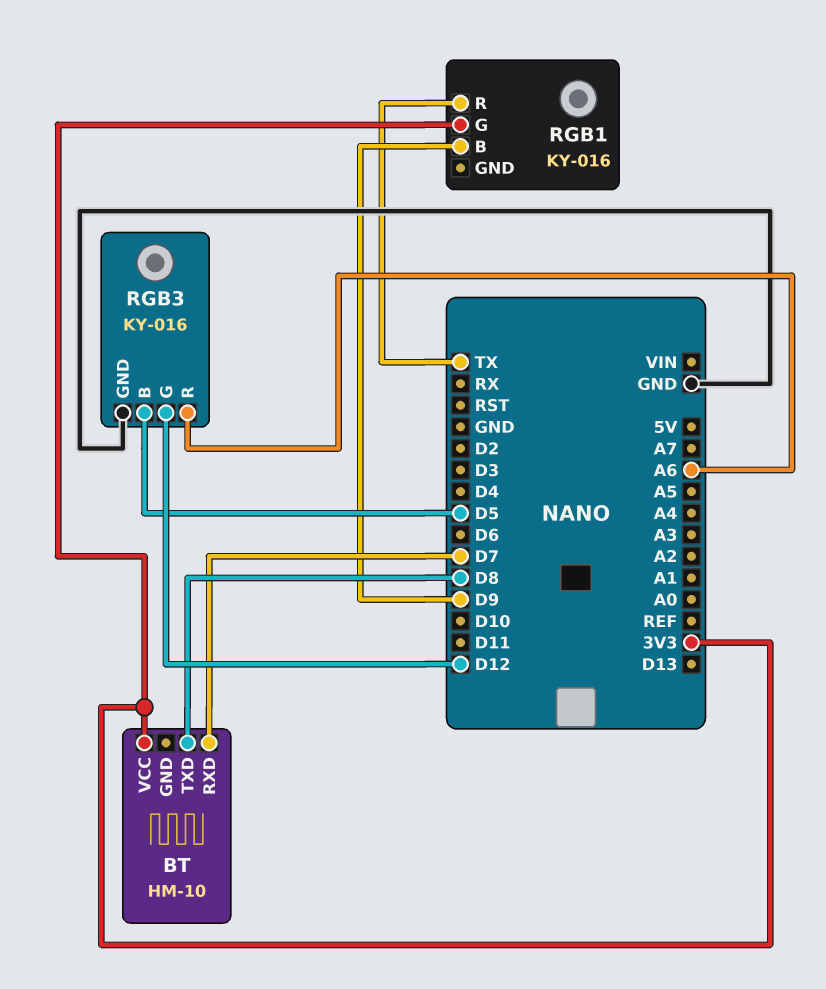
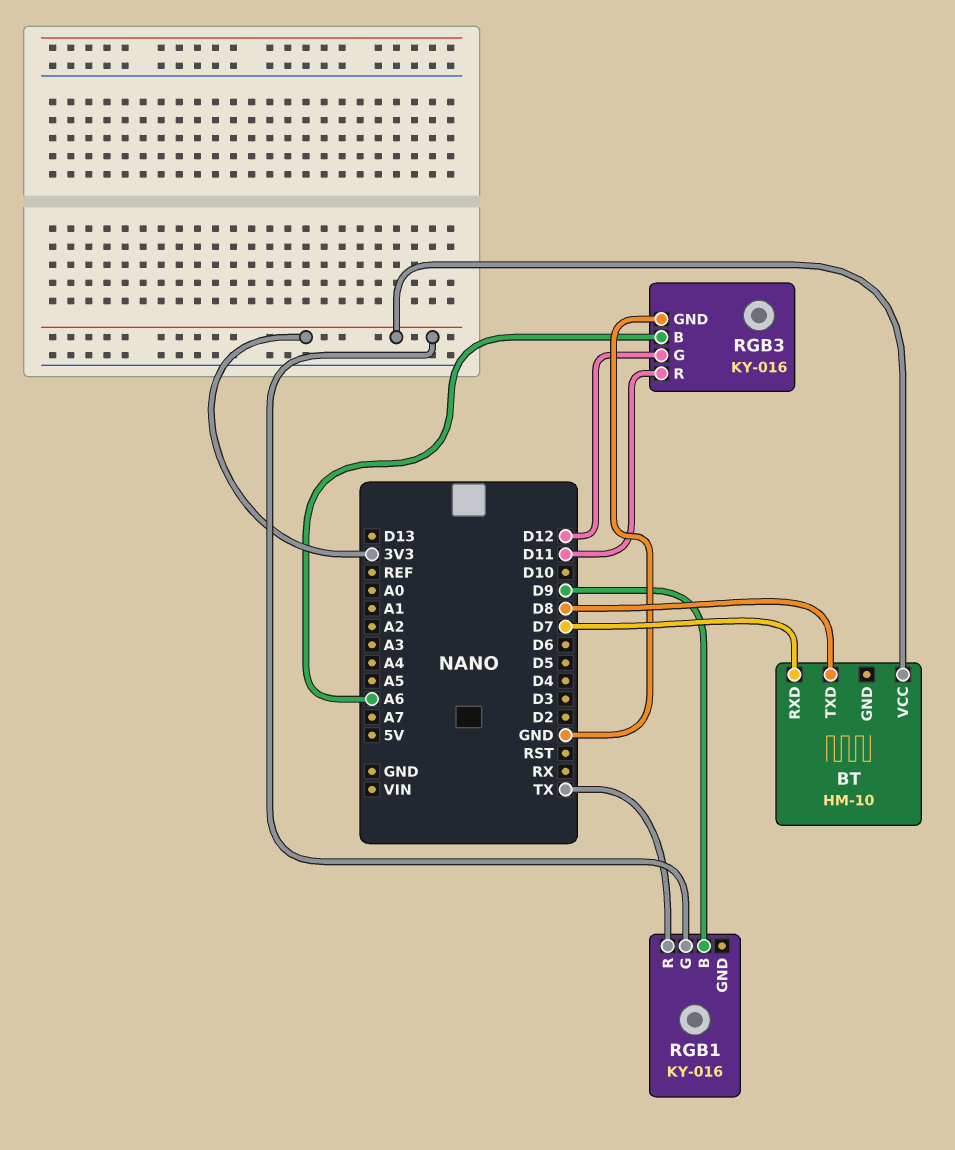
RGB3 pin B: D5 -> A6
RGB3 pin R: A6 -> D11

